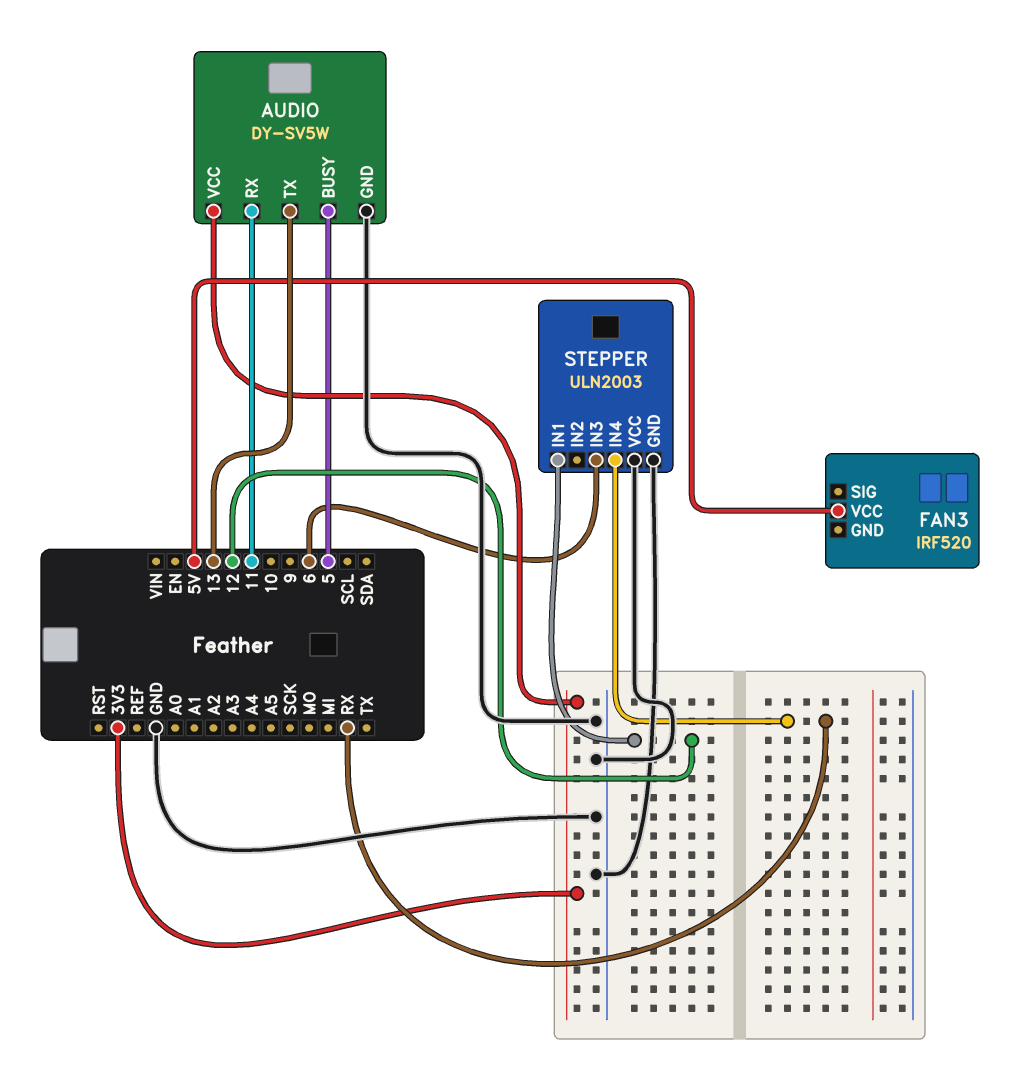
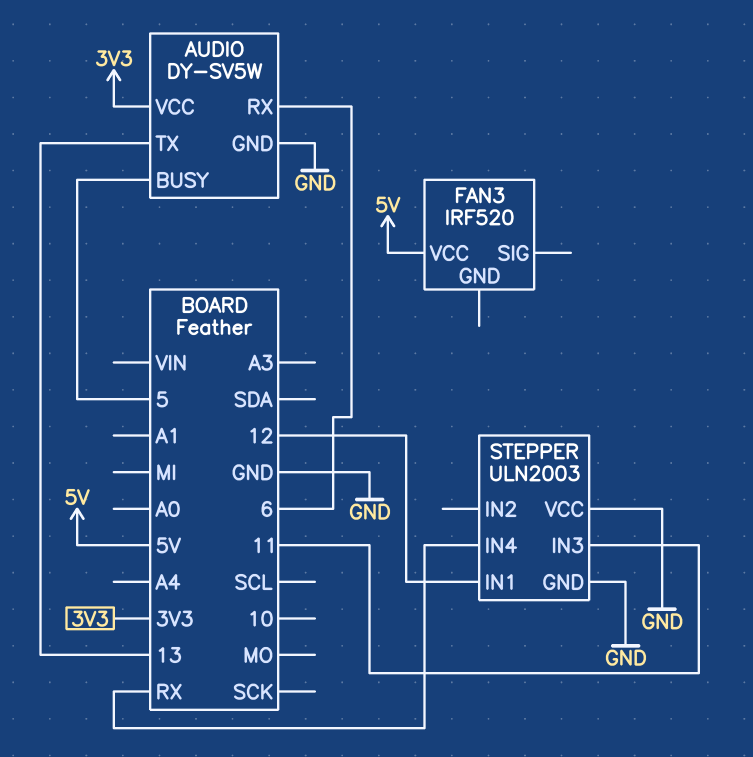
AUDIO pin RX: 11 -> 6
STEPPER pin IN3: 6 -> 11

